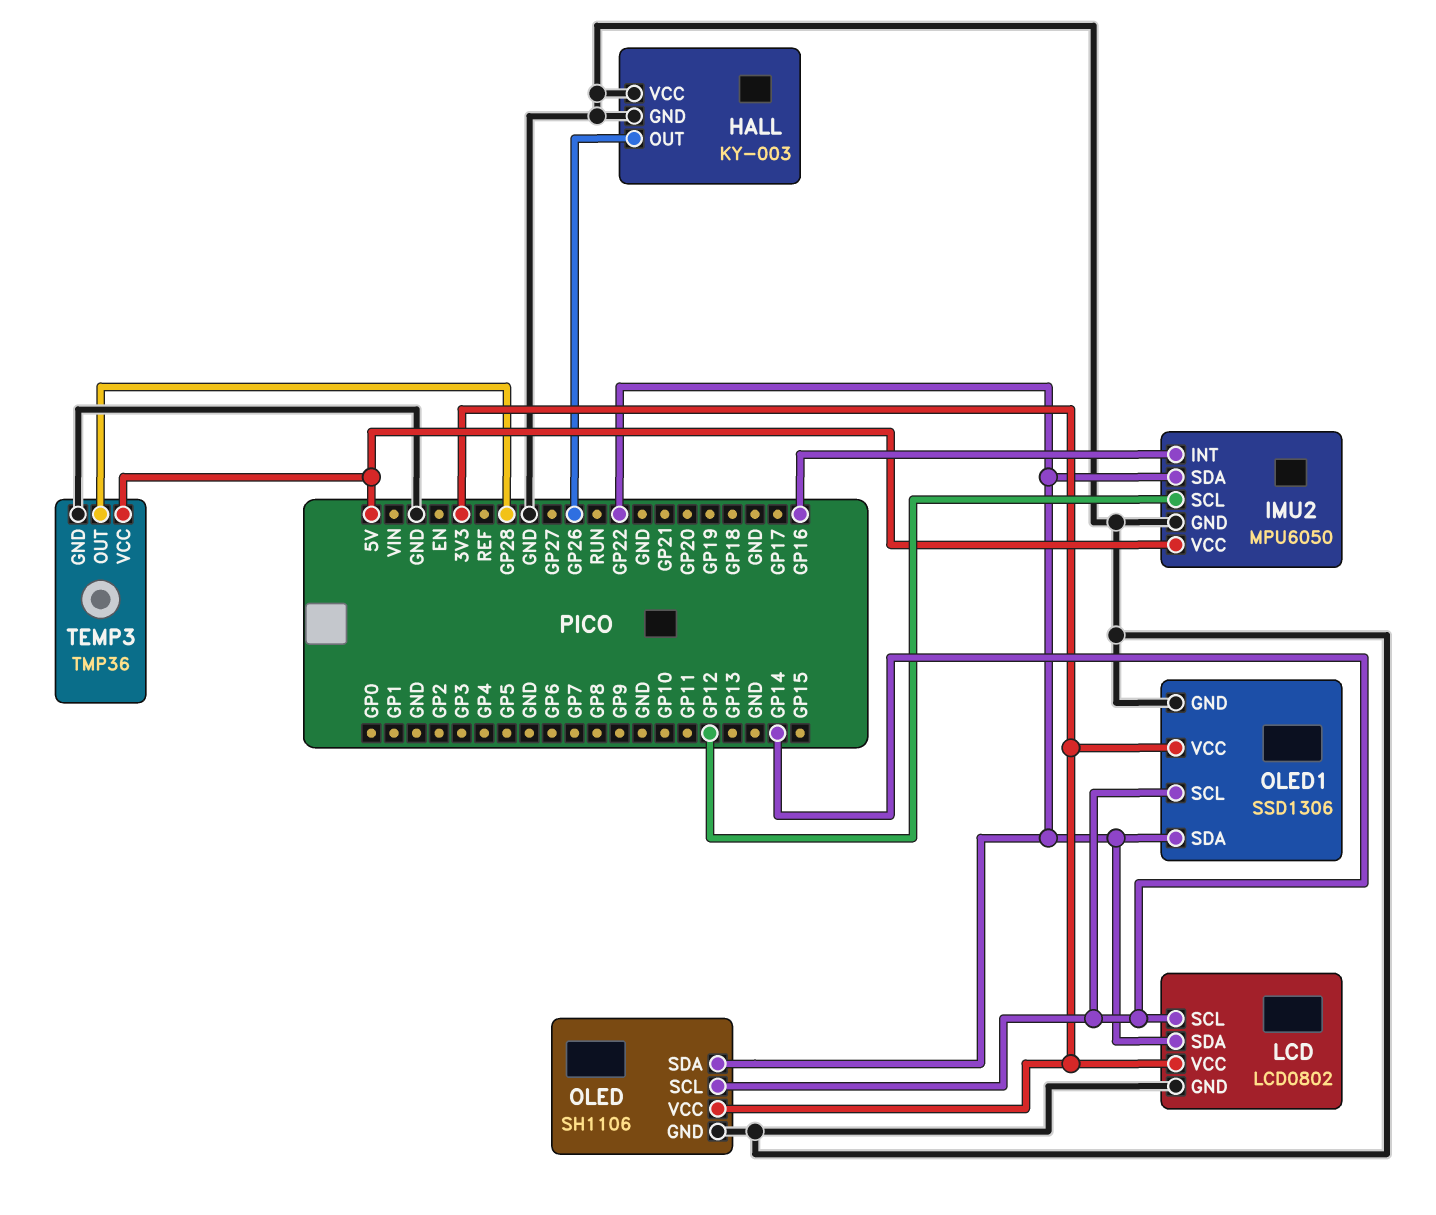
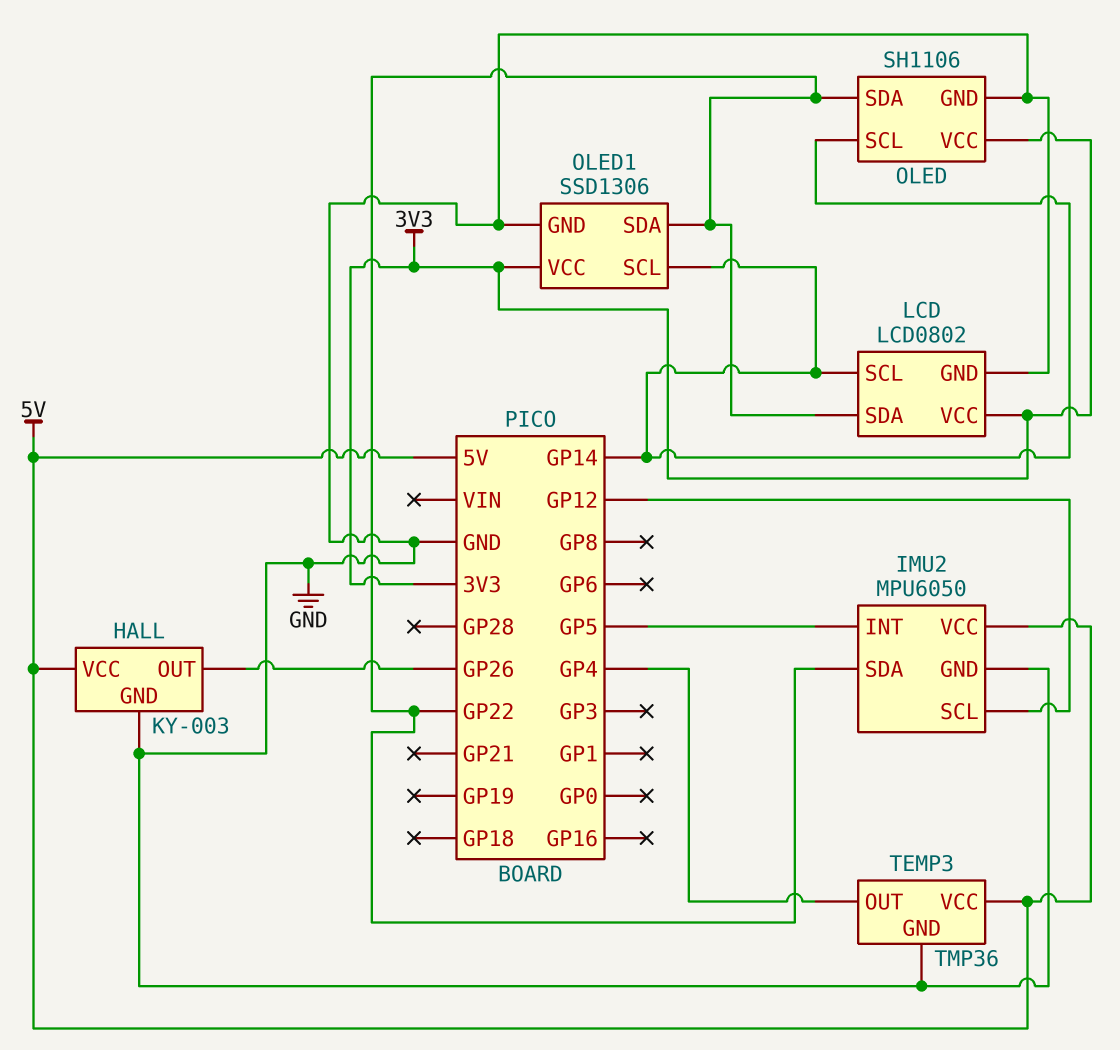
HALL pin VCC: GND -> 5V
IMU2 pin INT: GP16 -> GP5
TEMP3 pin OUT: GP28 -> GP4

